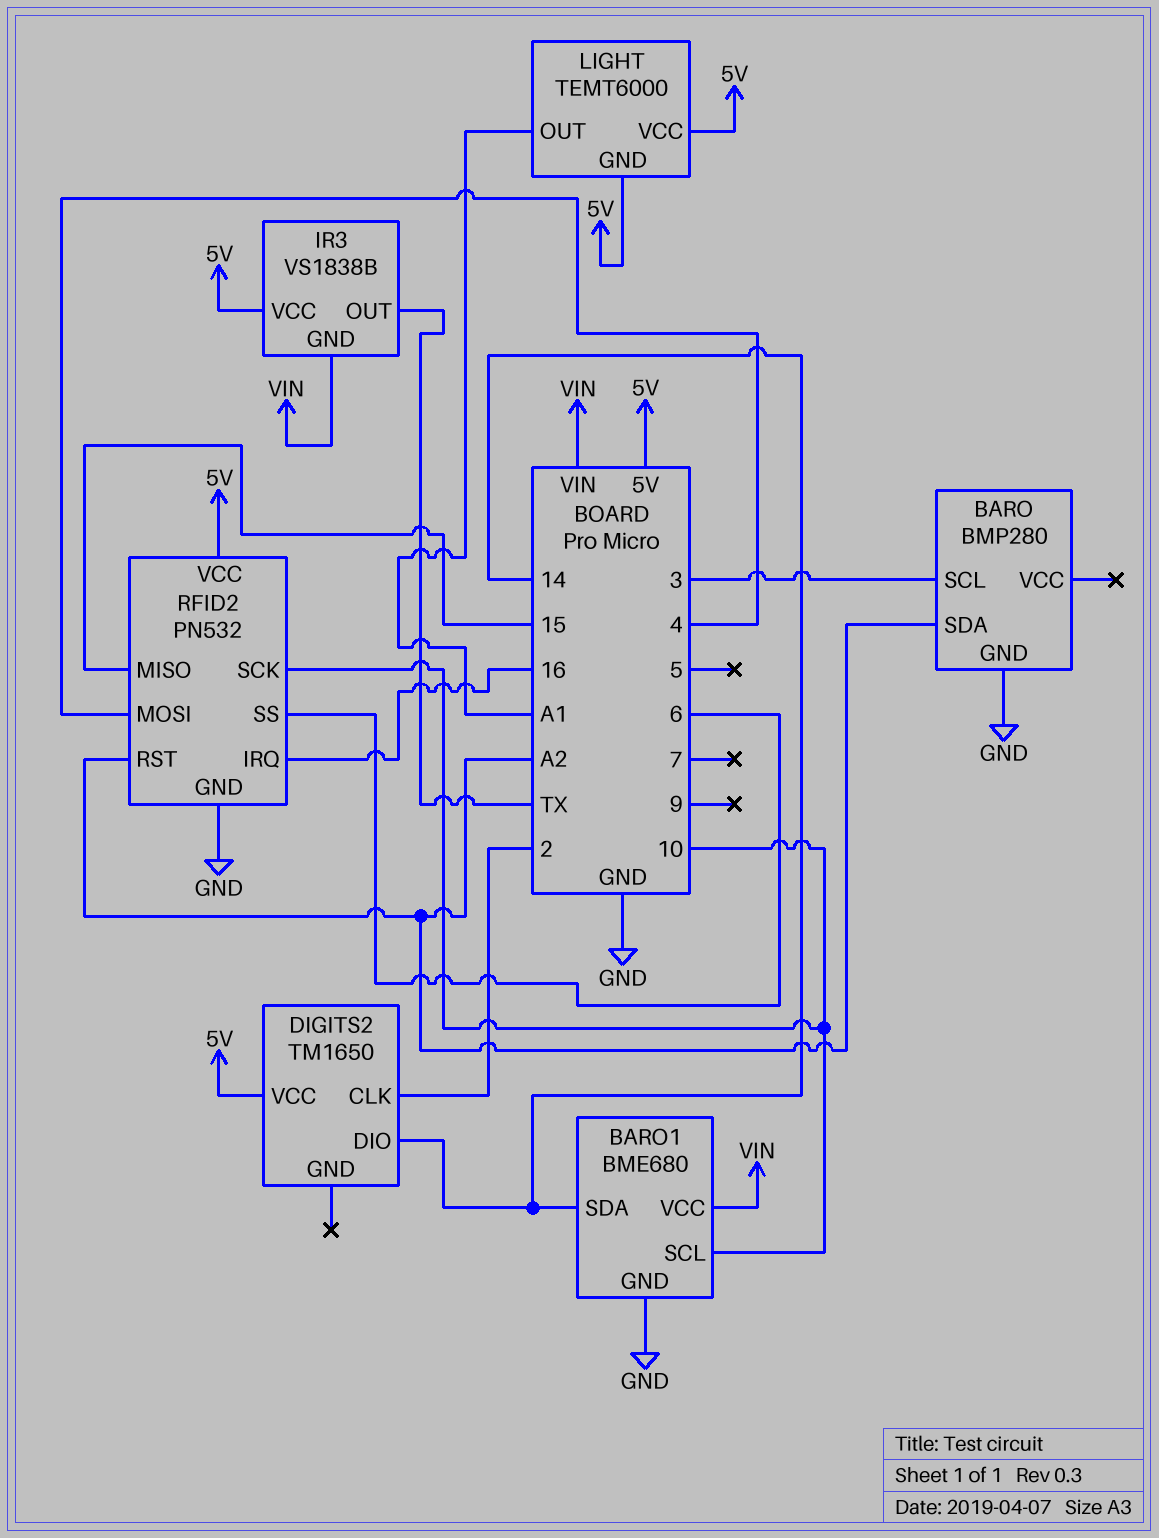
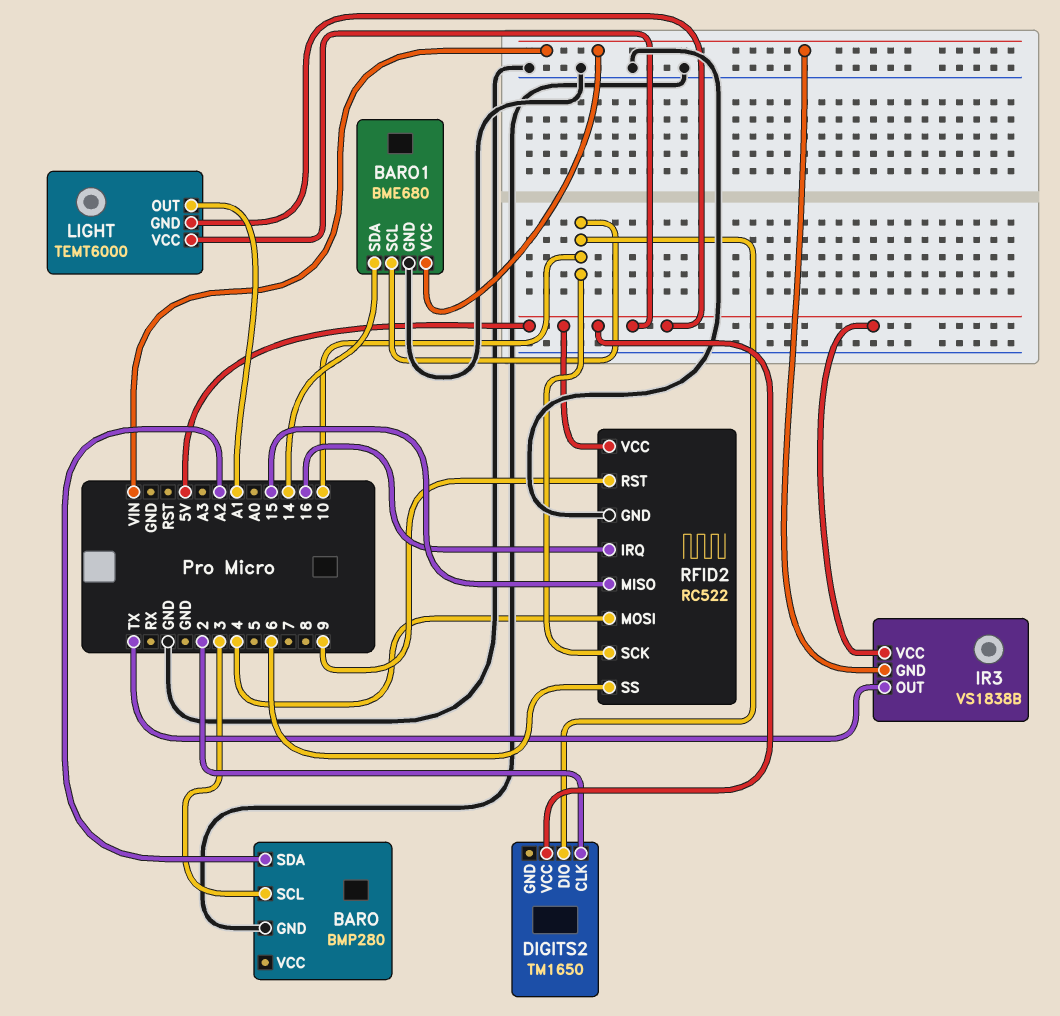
DIGITS2 pin DIO: 14 -> 10
RFID2: PN532 -> RC522
RFID2 pin RST: A2 -> 9

